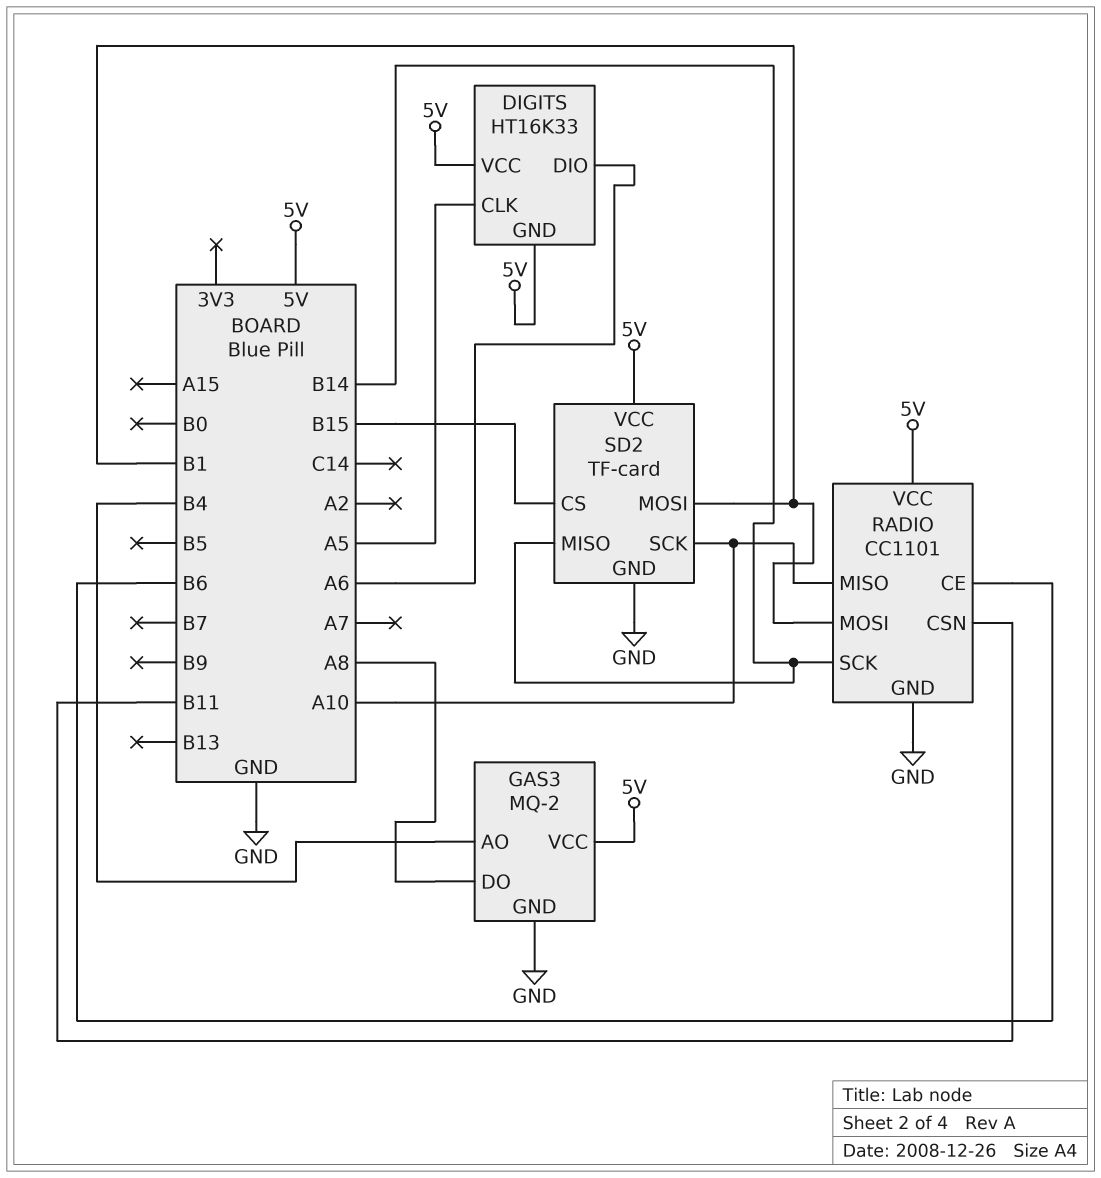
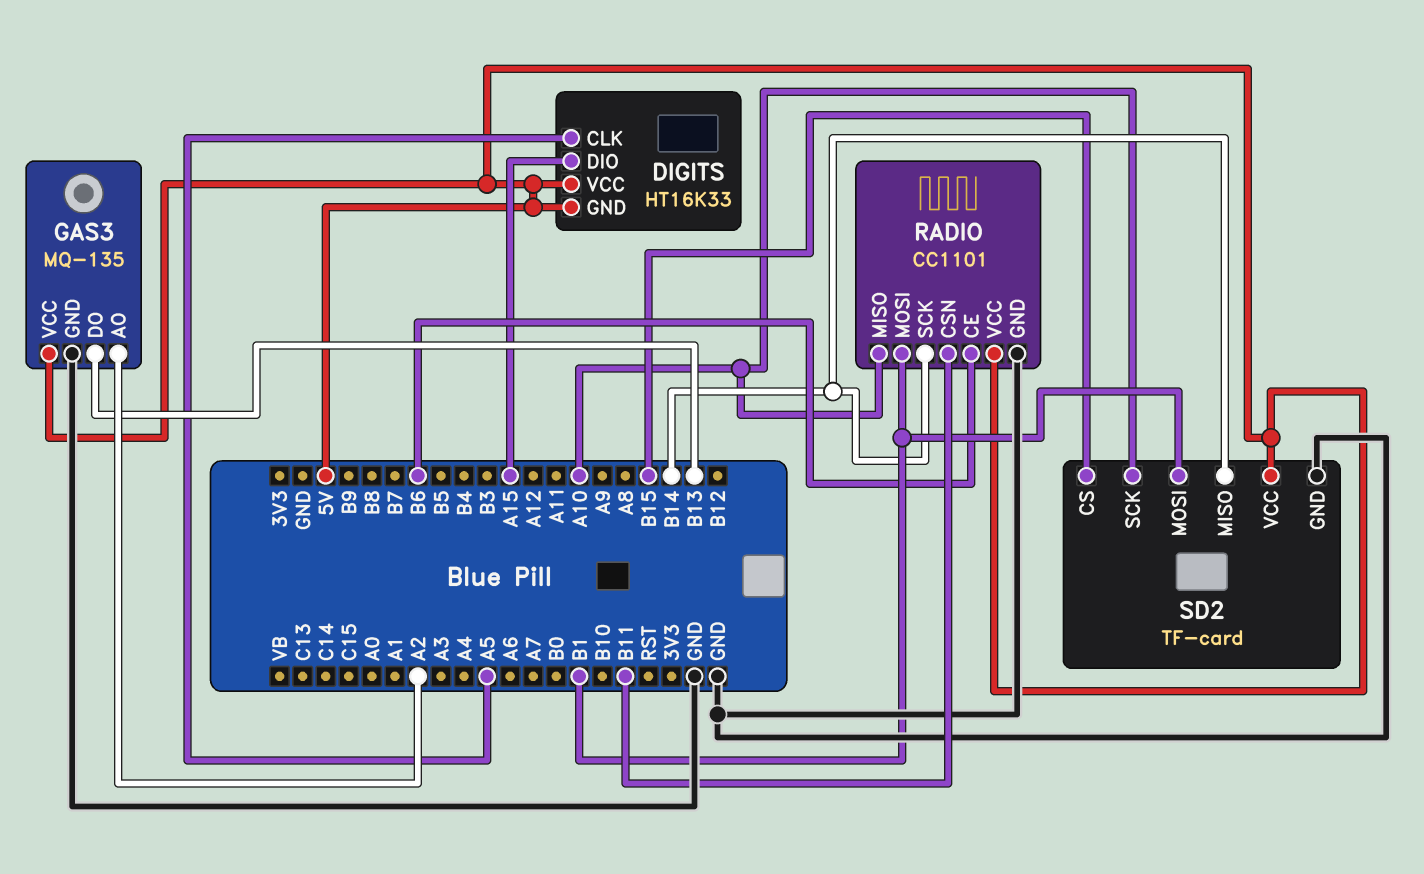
DIGITS pin DIO: A6 -> A15
GAS3: MQ-2 -> MQ-135
GAS3 pin AO: B4 -> A2
GAS3 pin DO: A8 -> B13

